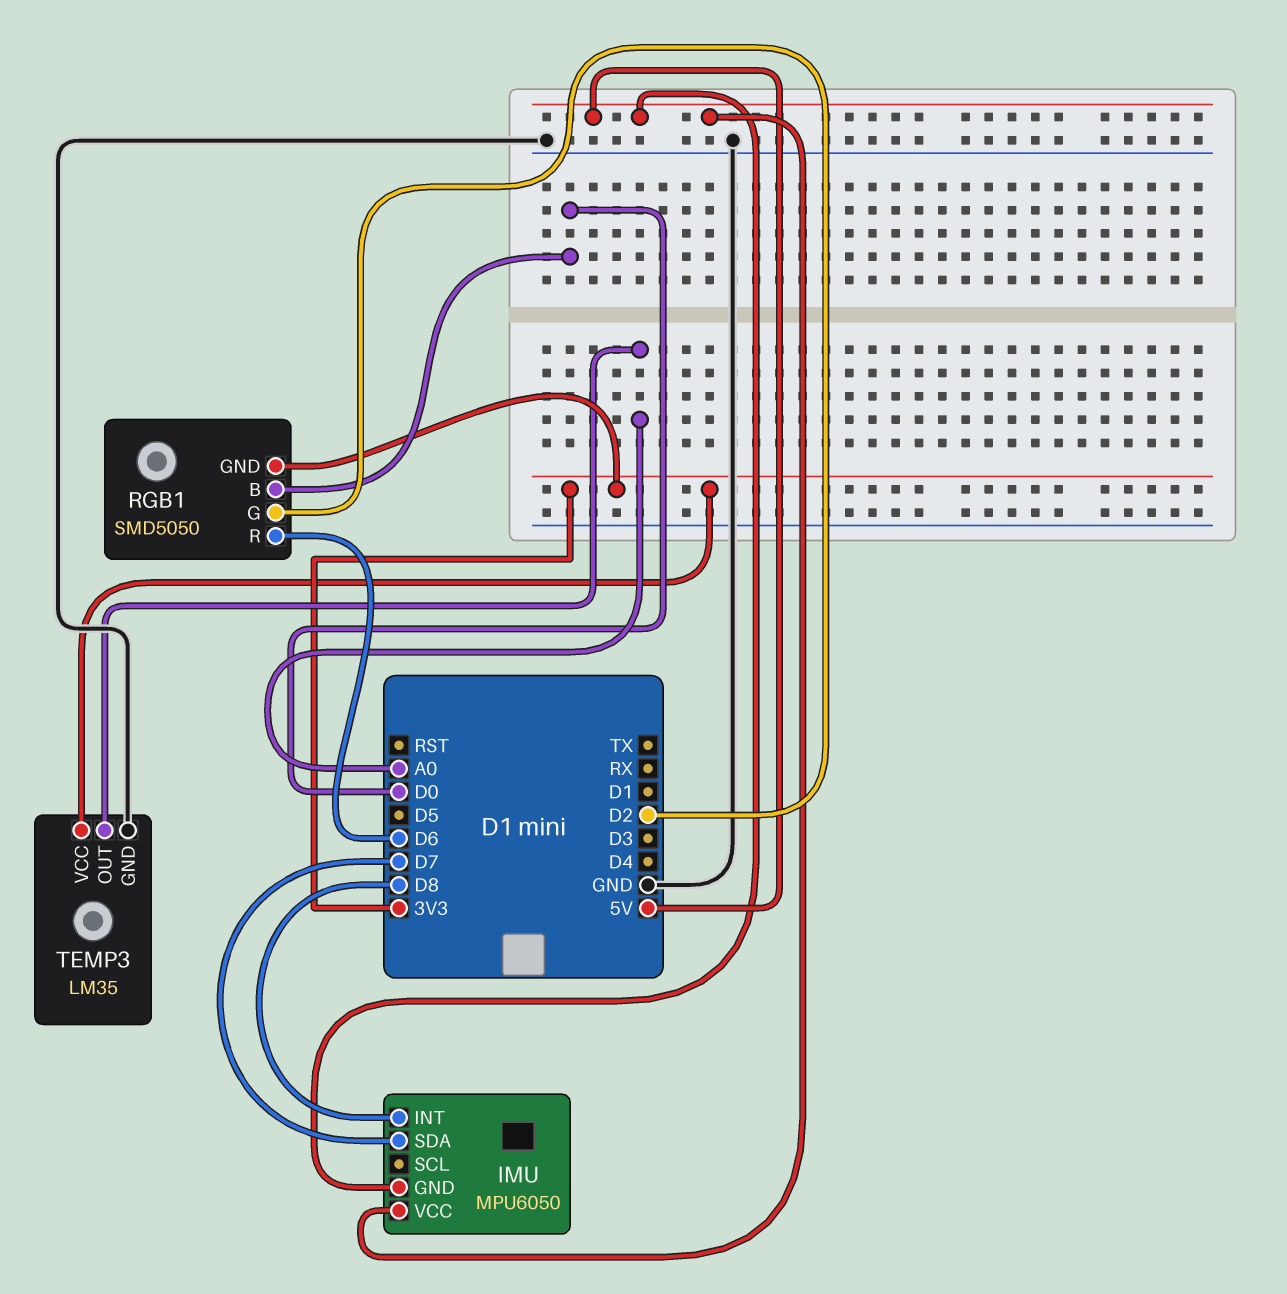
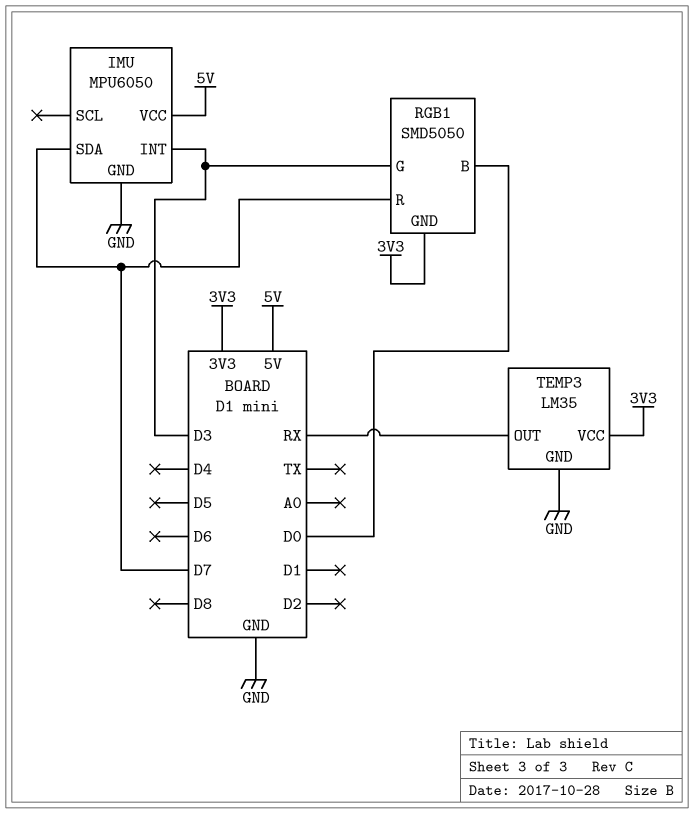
IMU pin GND: 5V -> GND
IMU pin INT: D8 -> D3
RGB1 pin G: D2 -> D3
RGB1 pin R: D6 -> D7
TEMP3 pin OUT: A0 -> RX

